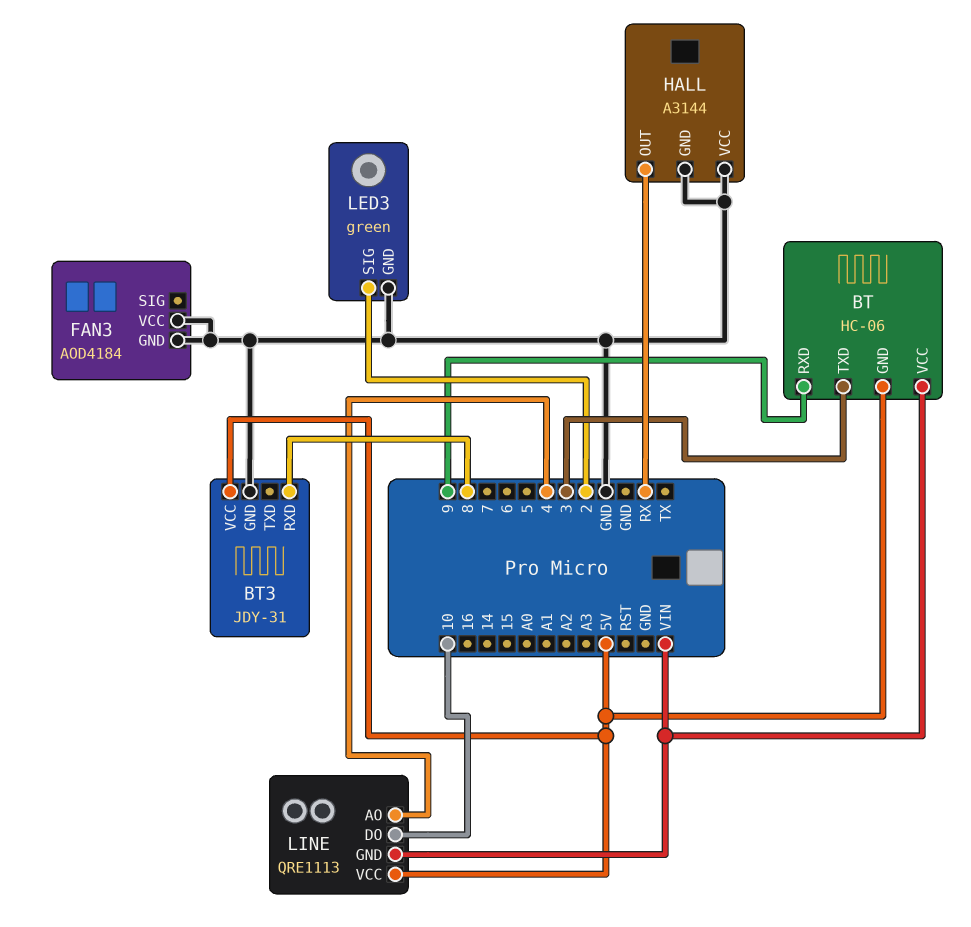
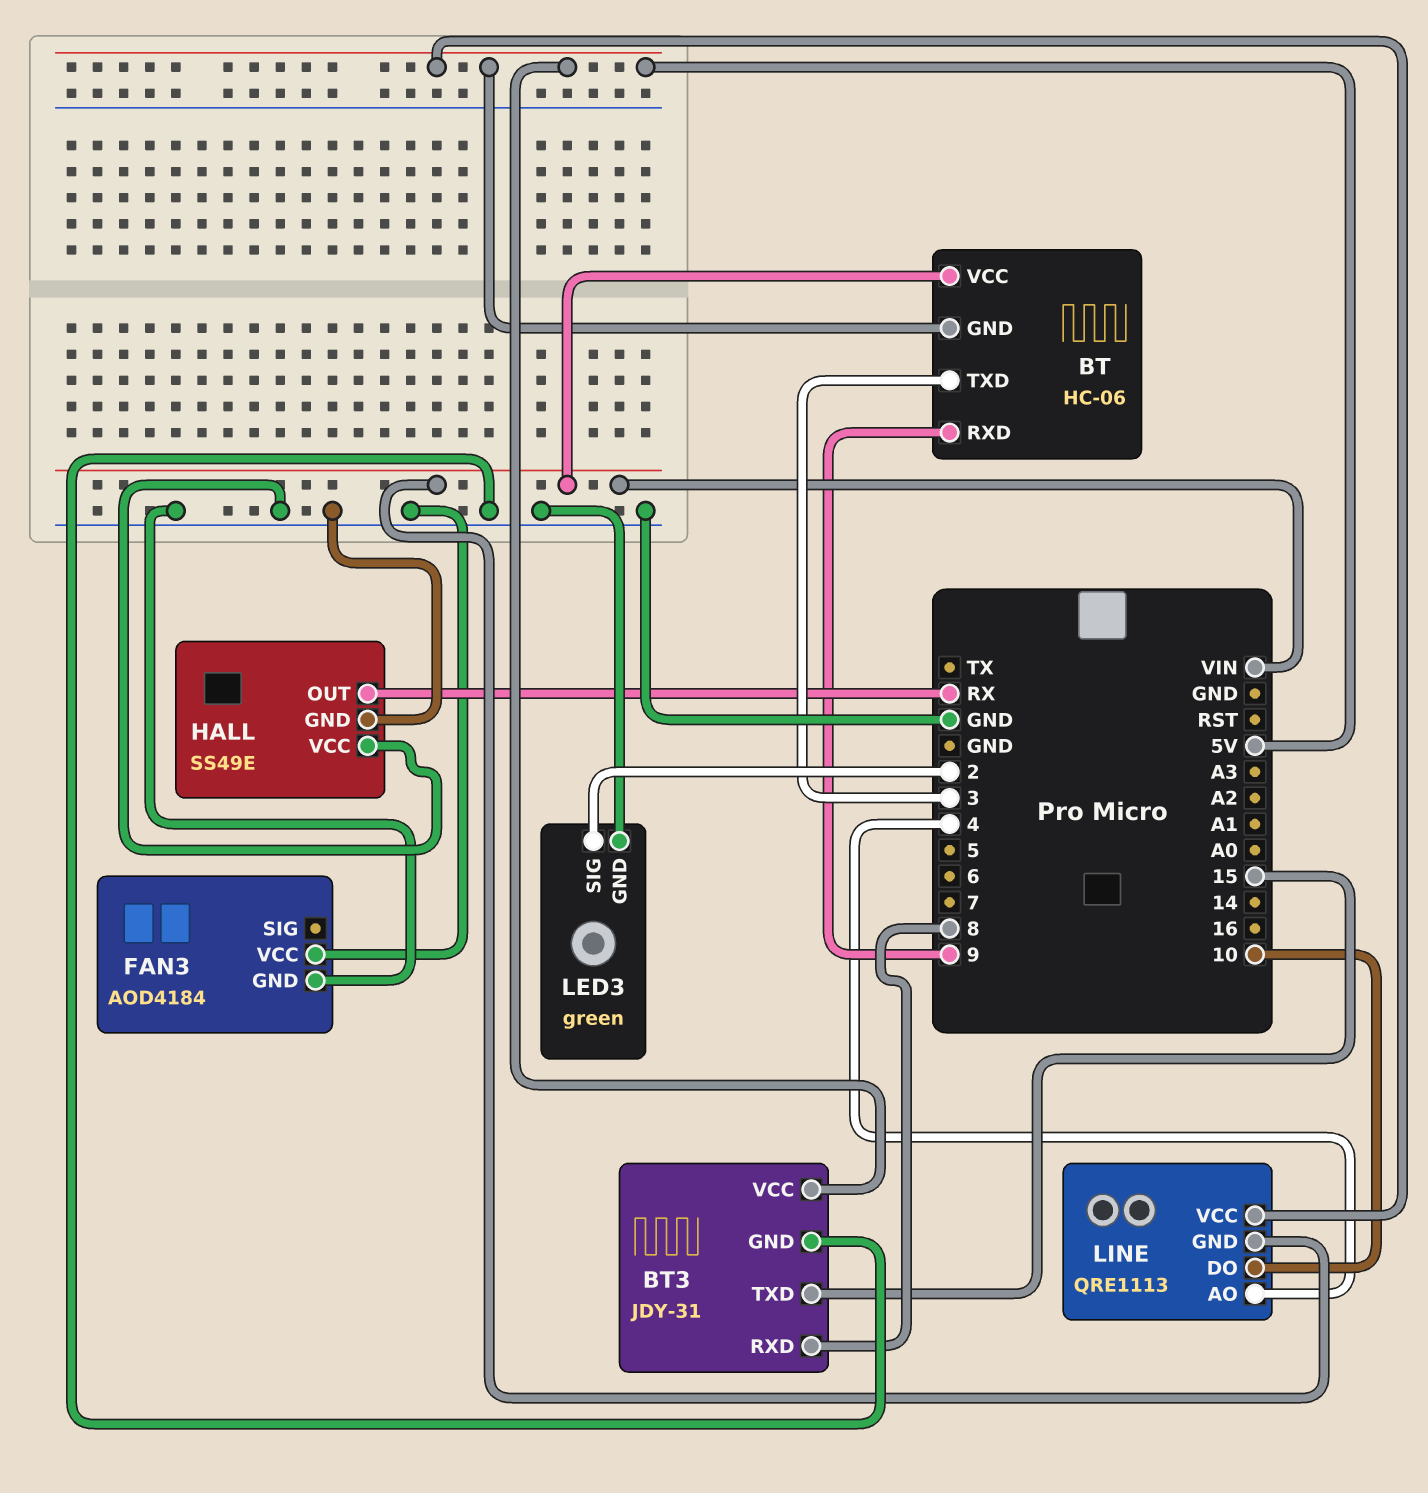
BT3 pin TXD: none -> 15
HALL: A3144 -> SS49E

